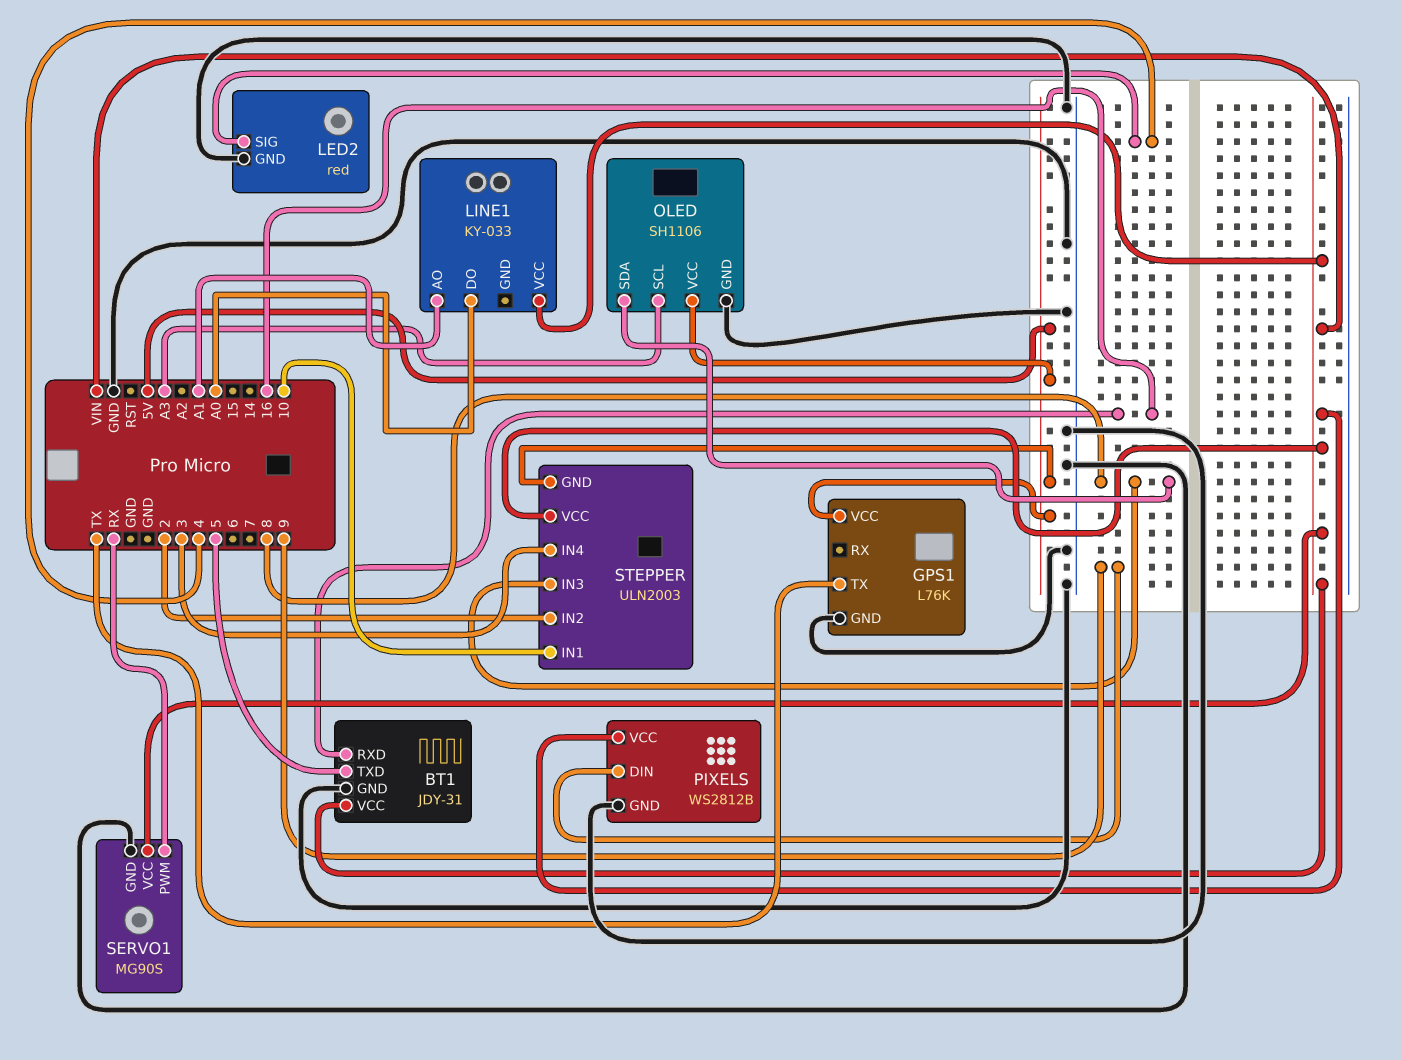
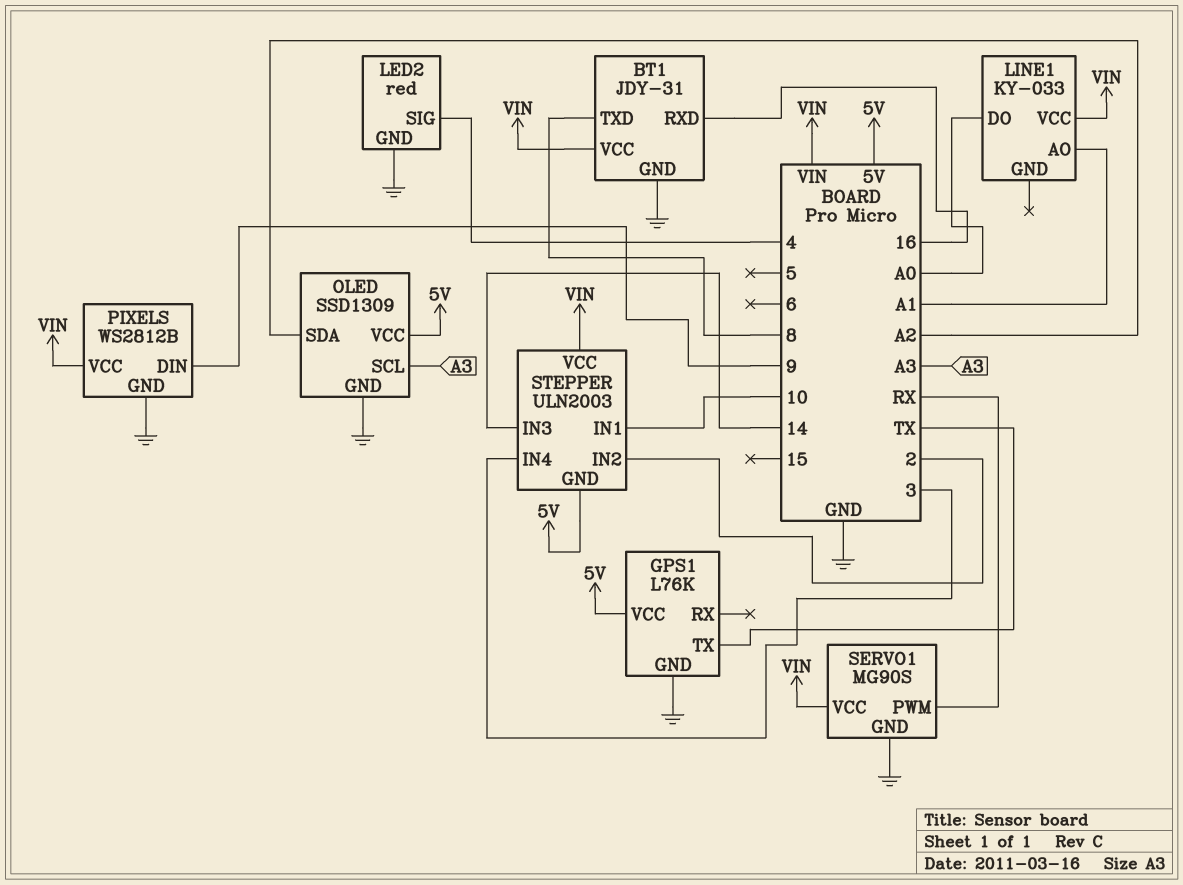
BT1 pin TXD: 5 -> 8
OLED: SH1106 -> SSD1309
OLED pin SDA: 8 -> A2
STEPPER pin IN3: 8 -> 14

